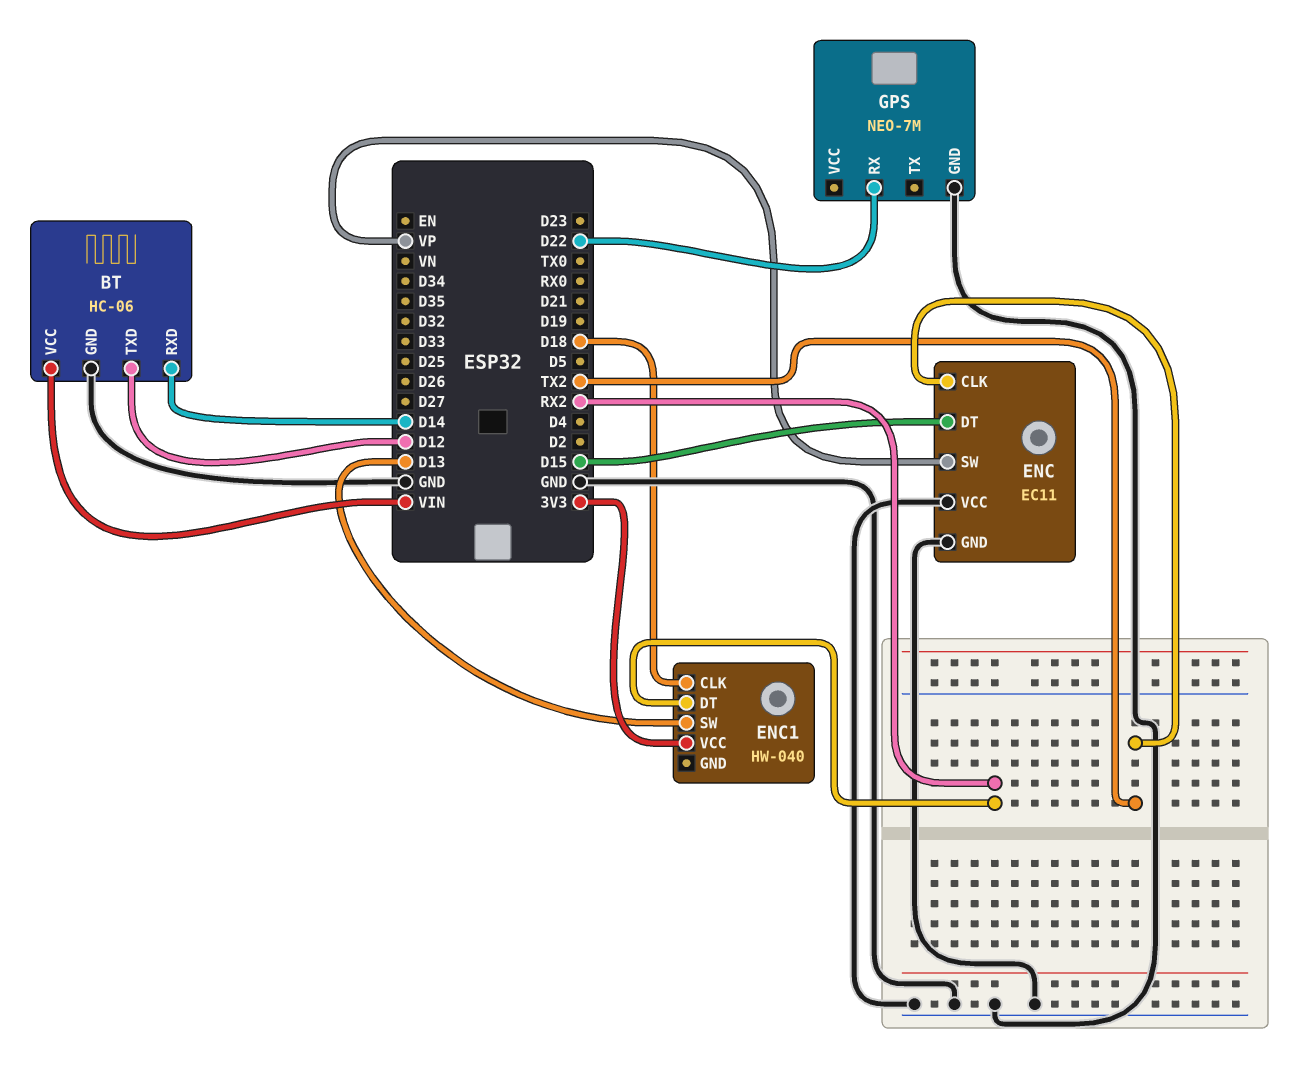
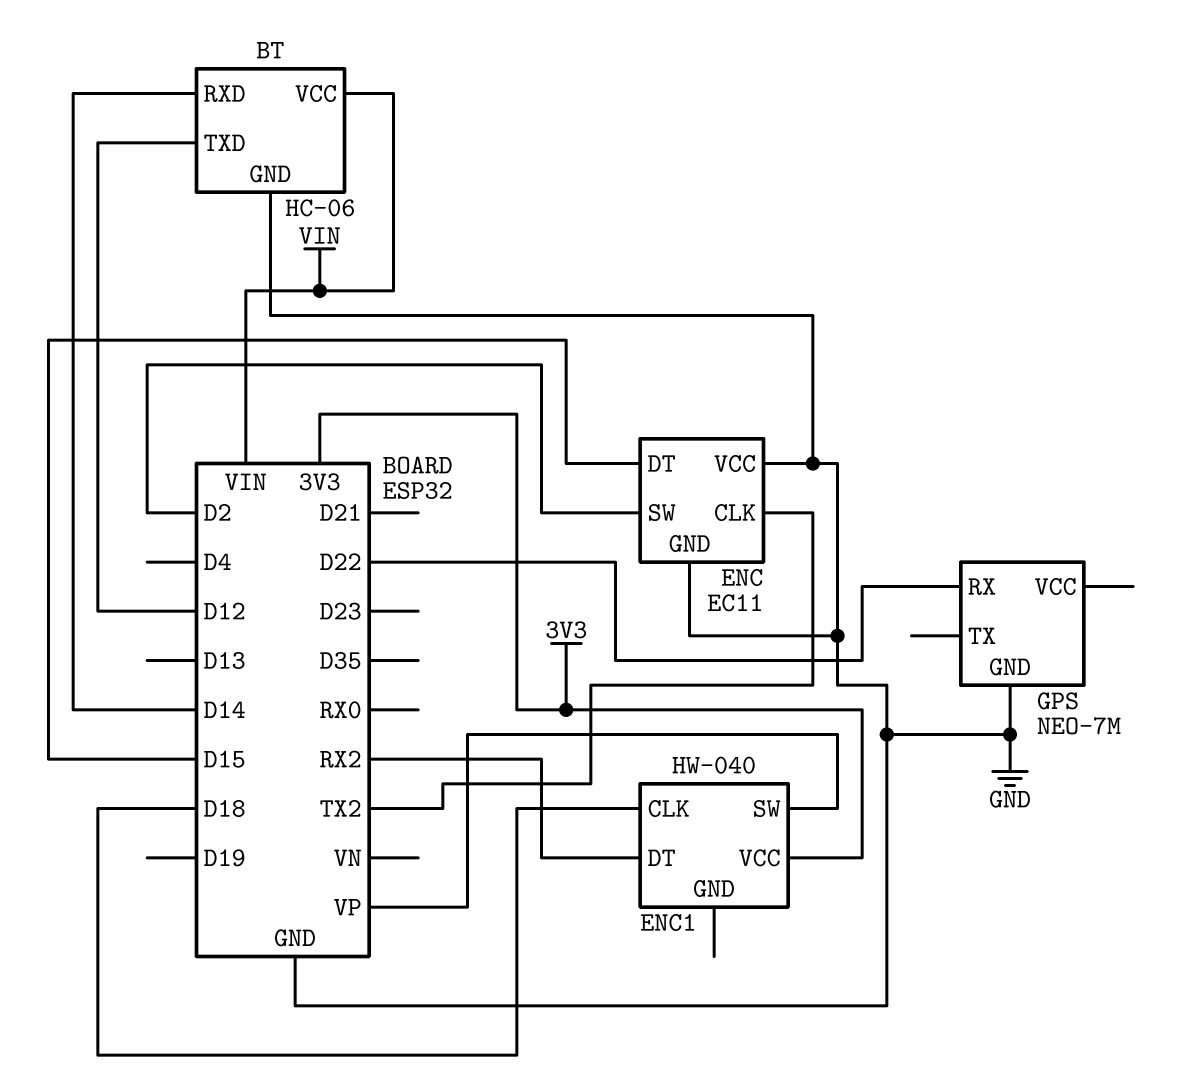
ENC pin SW: VP -> D2
ENC1 pin SW: D13 -> VP

